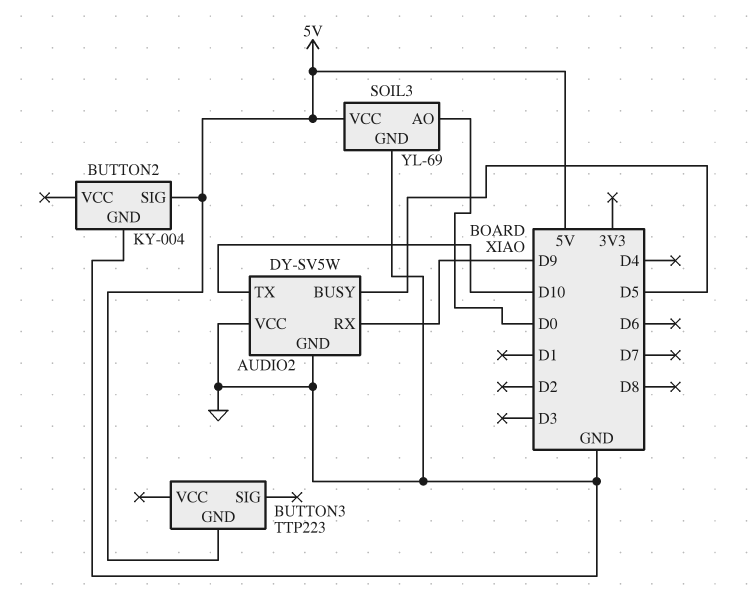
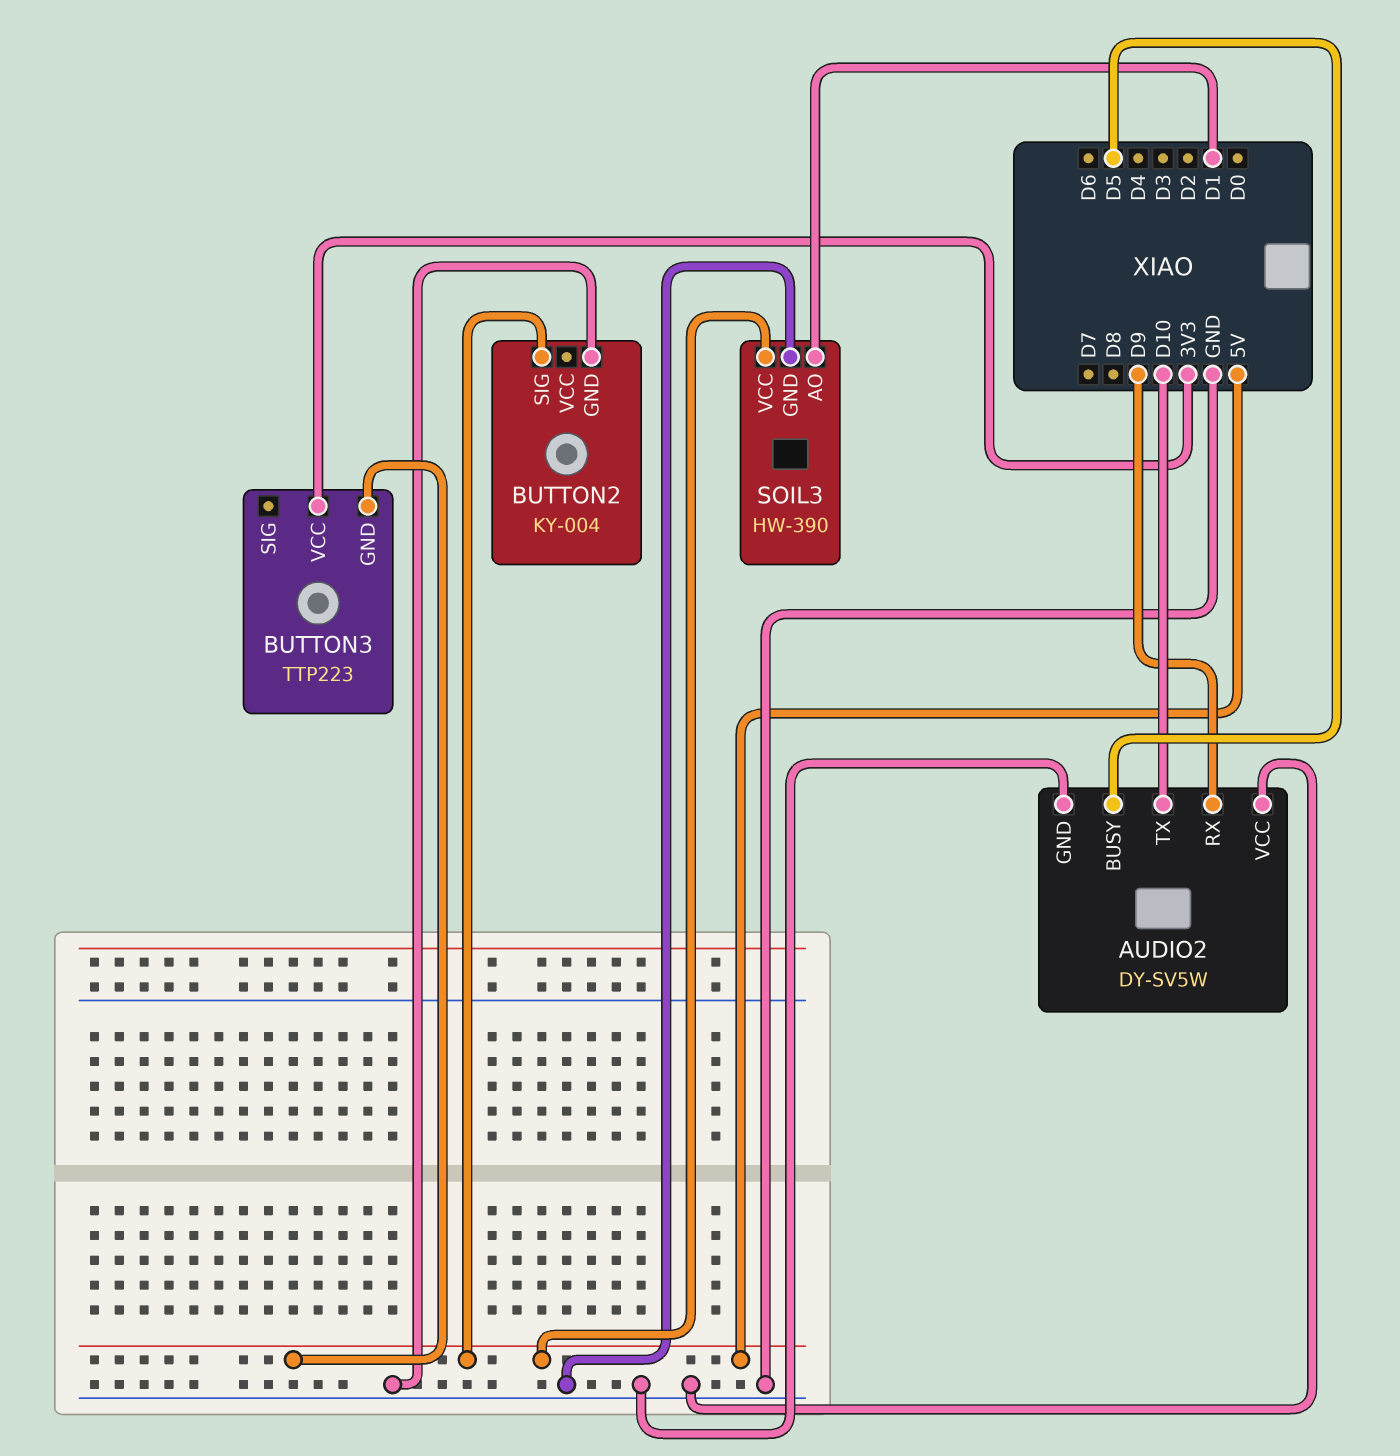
BUTTON3 pin VCC: none -> 3V3
SOIL3: YL-69 -> HW-390
SOIL3 pin AO: D0 -> D1

